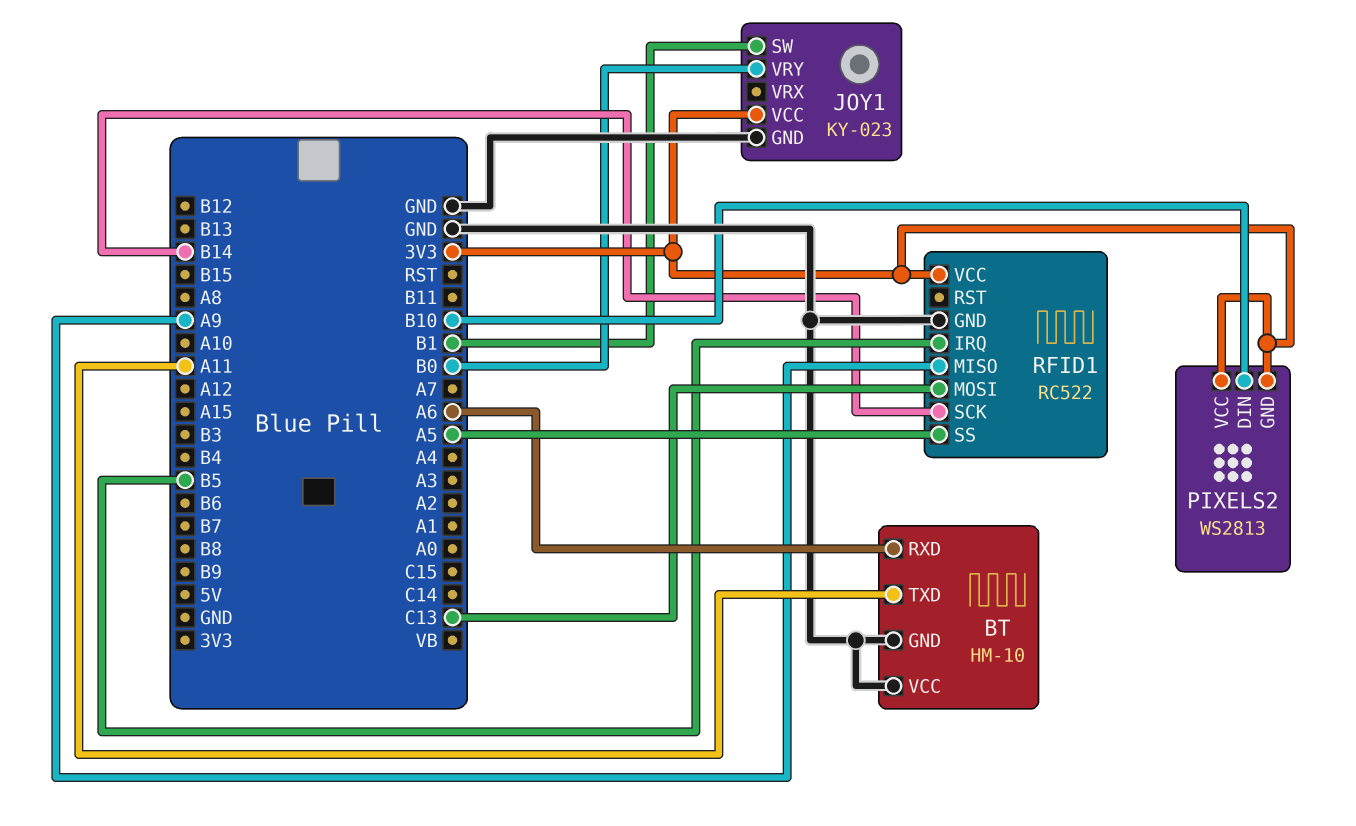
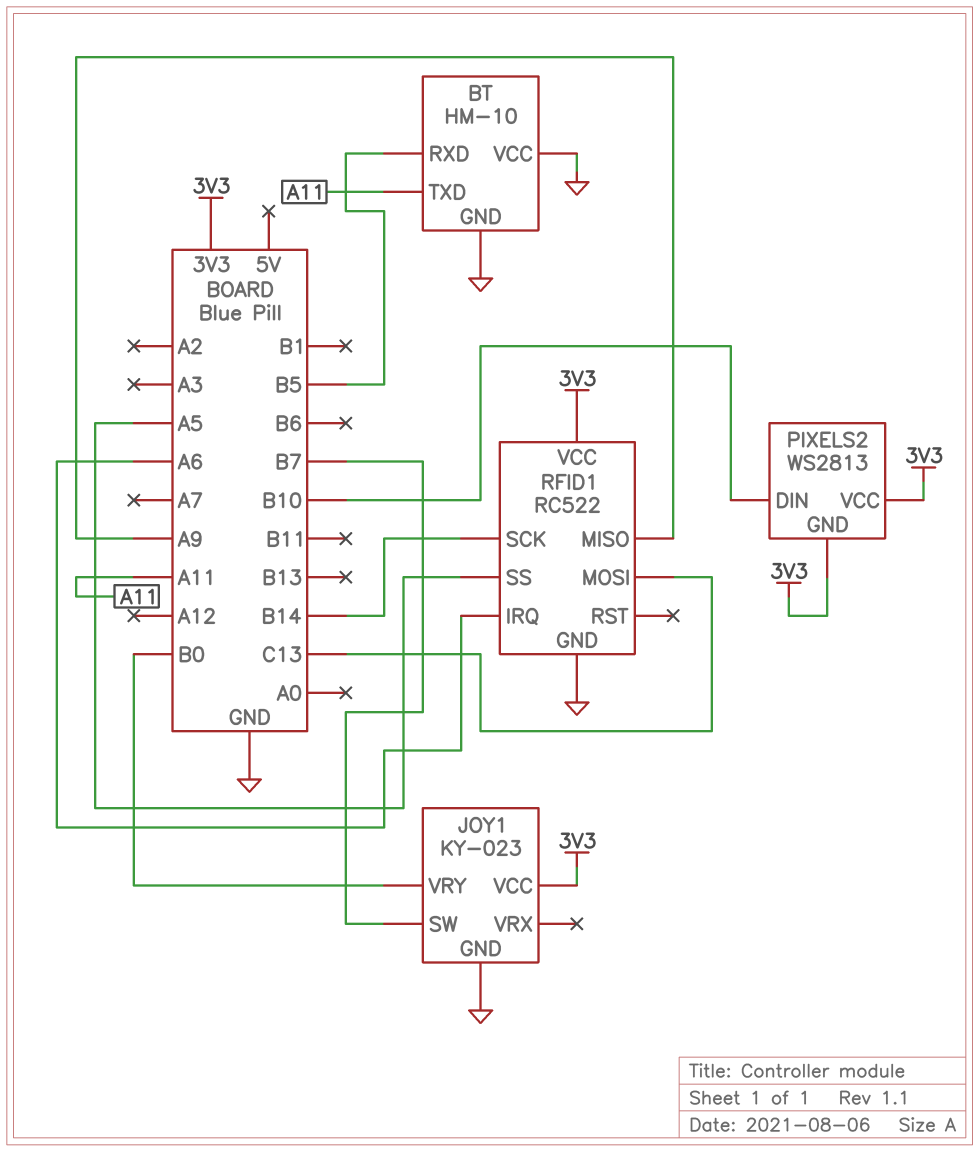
BT pin RXD: A6 -> B5
JOY1 pin SW: B1 -> B7
RFID1 pin IRQ: B5 -> A6

